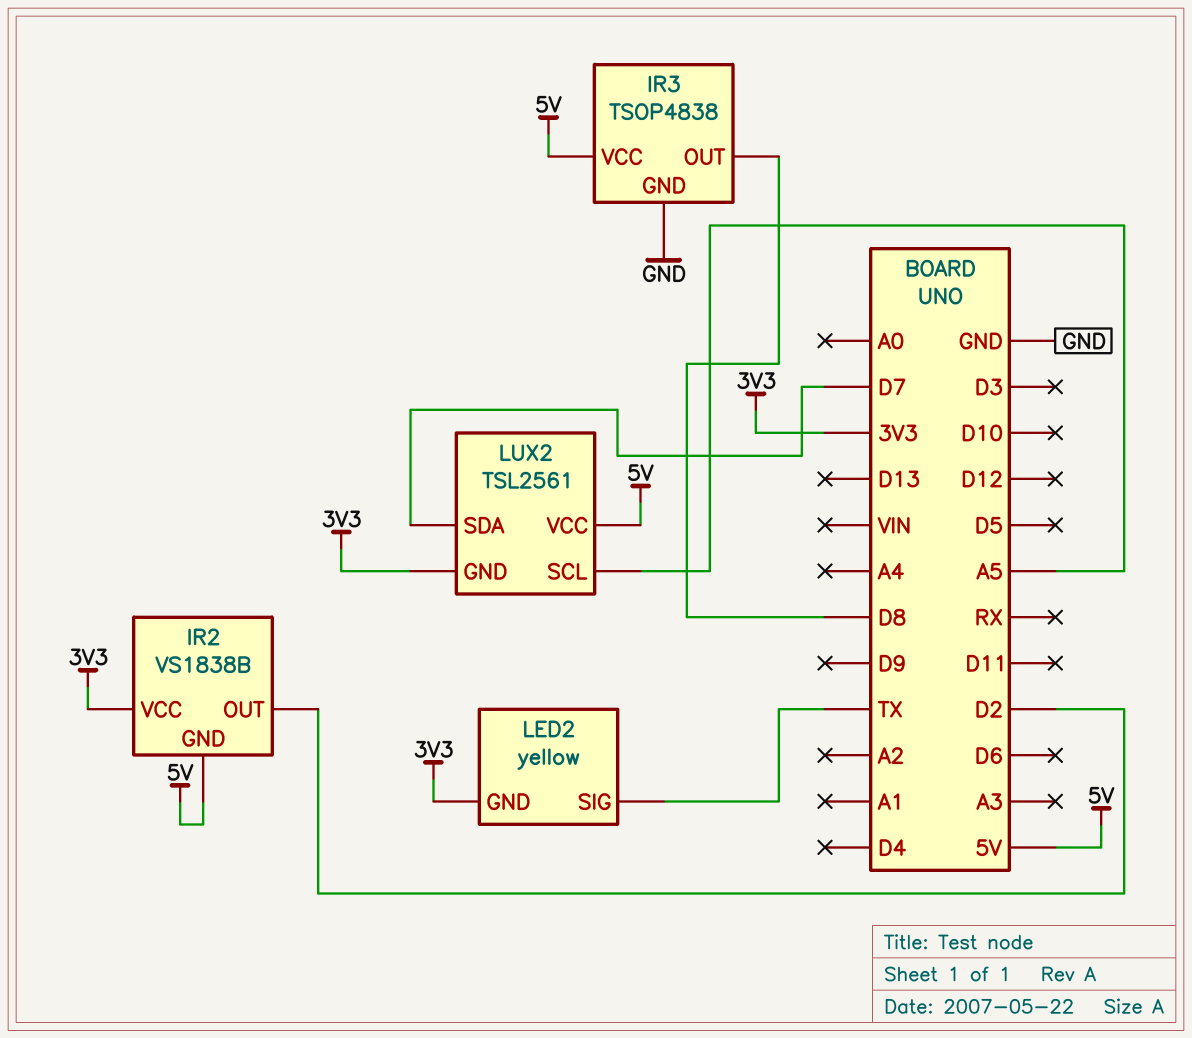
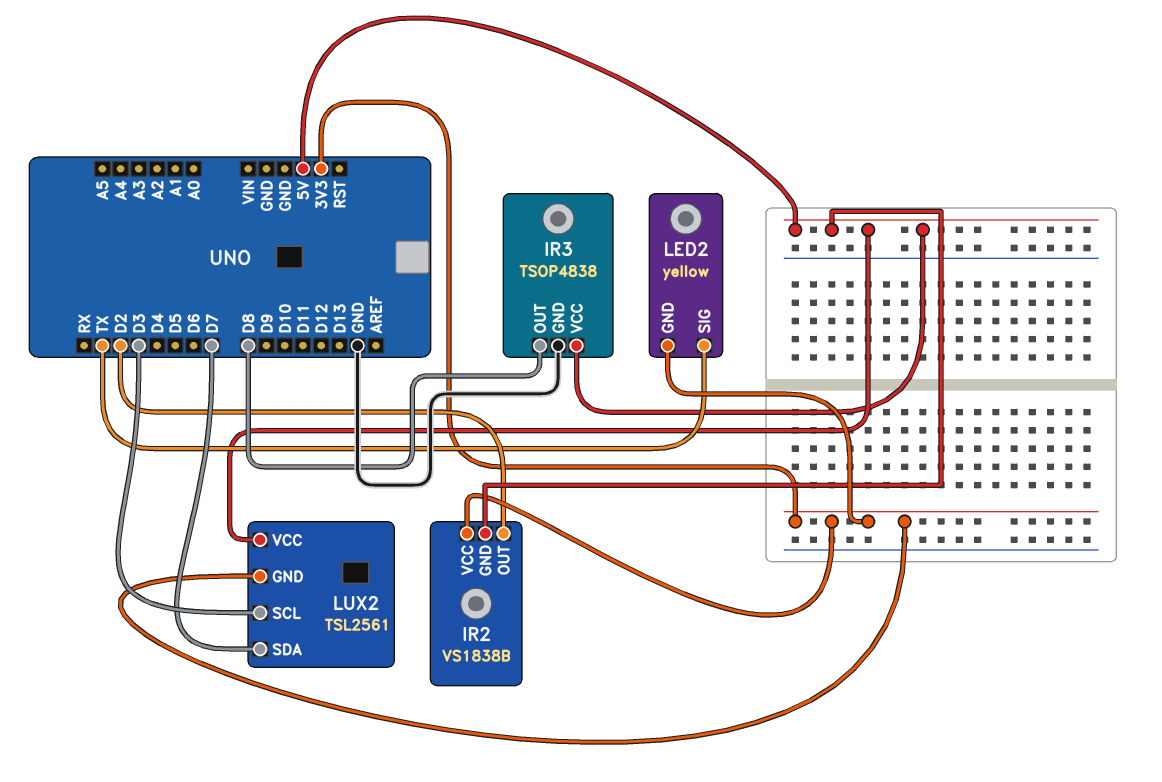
LUX2 pin SCL: A5 -> D3

